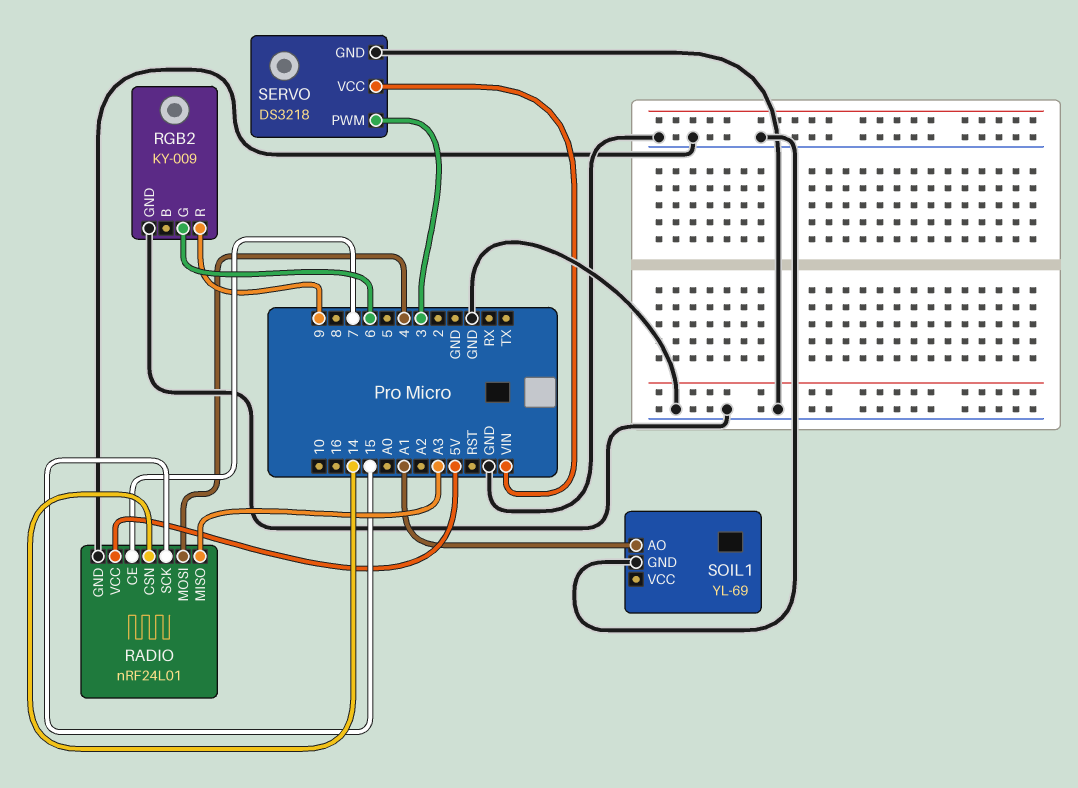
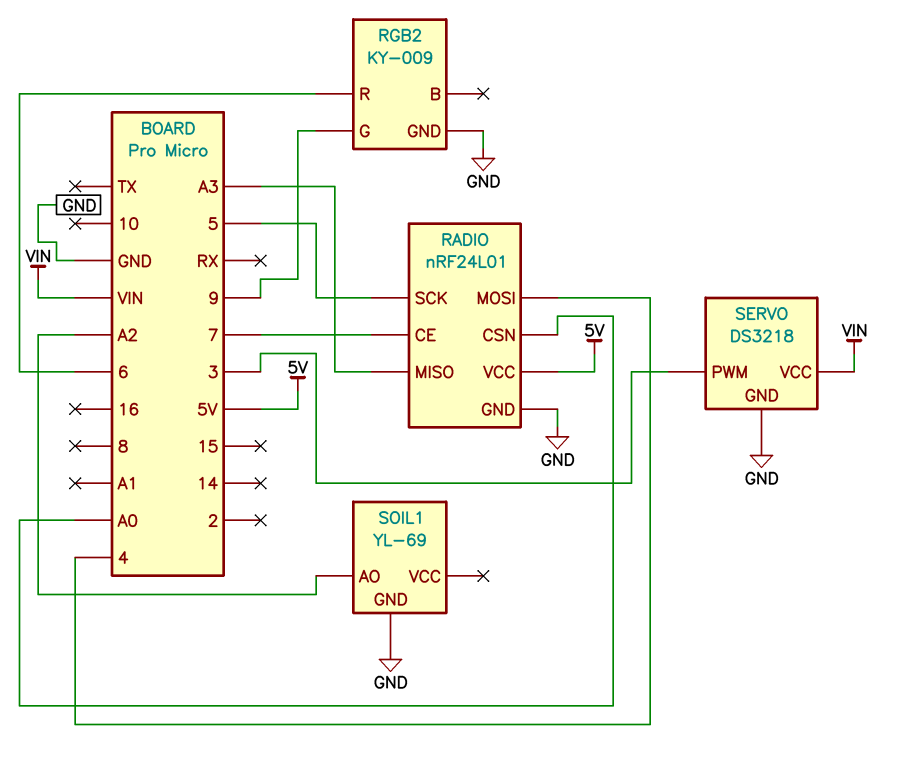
RADIO pin CSN: 14 -> A0
RADIO pin SCK: 15 -> 5
RGB2 pin G: 6 -> 9
RGB2 pin R: 9 -> 6
SOIL1 pin AO: A1 -> A2

